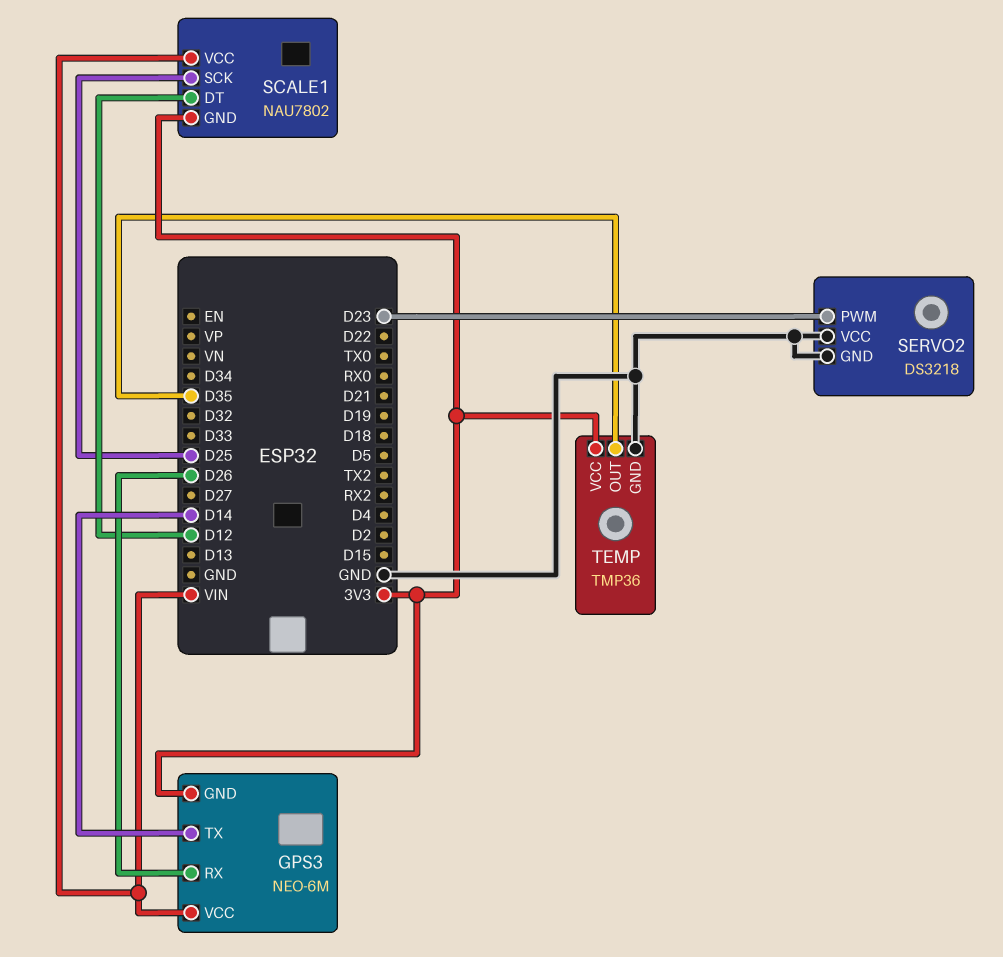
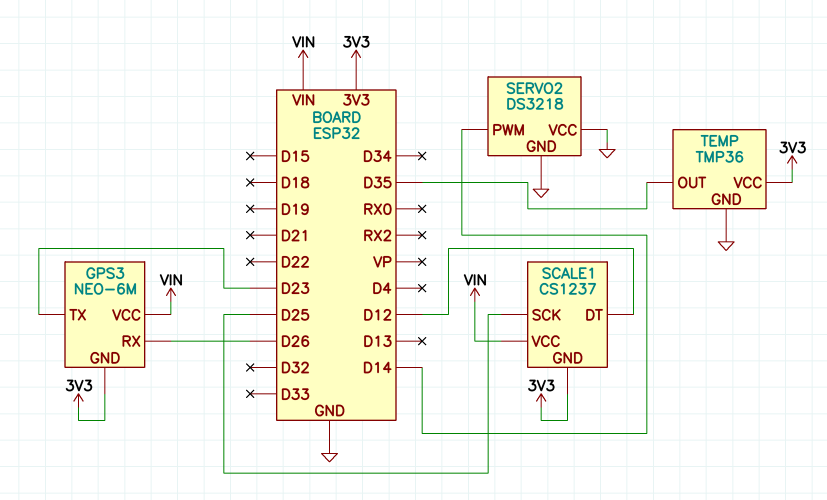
GPS3 pin TX: D14 -> D23
SCALE1: NAU7802 -> CS1237
SERVO2 pin PWM: D23 -> D14

